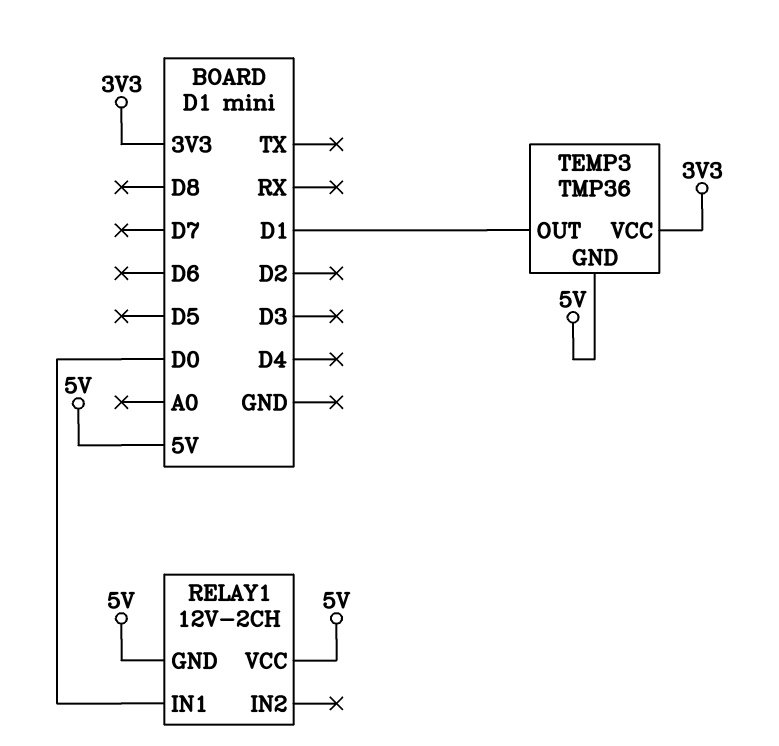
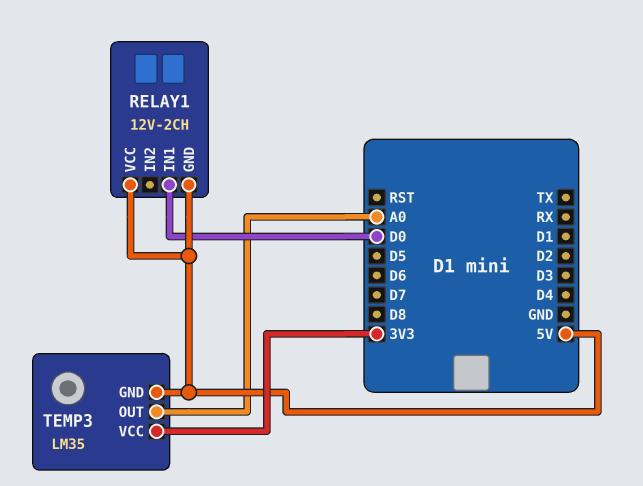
TEMP3: TMP36 -> LM35
TEMP3 pin OUT: D1 -> A0

